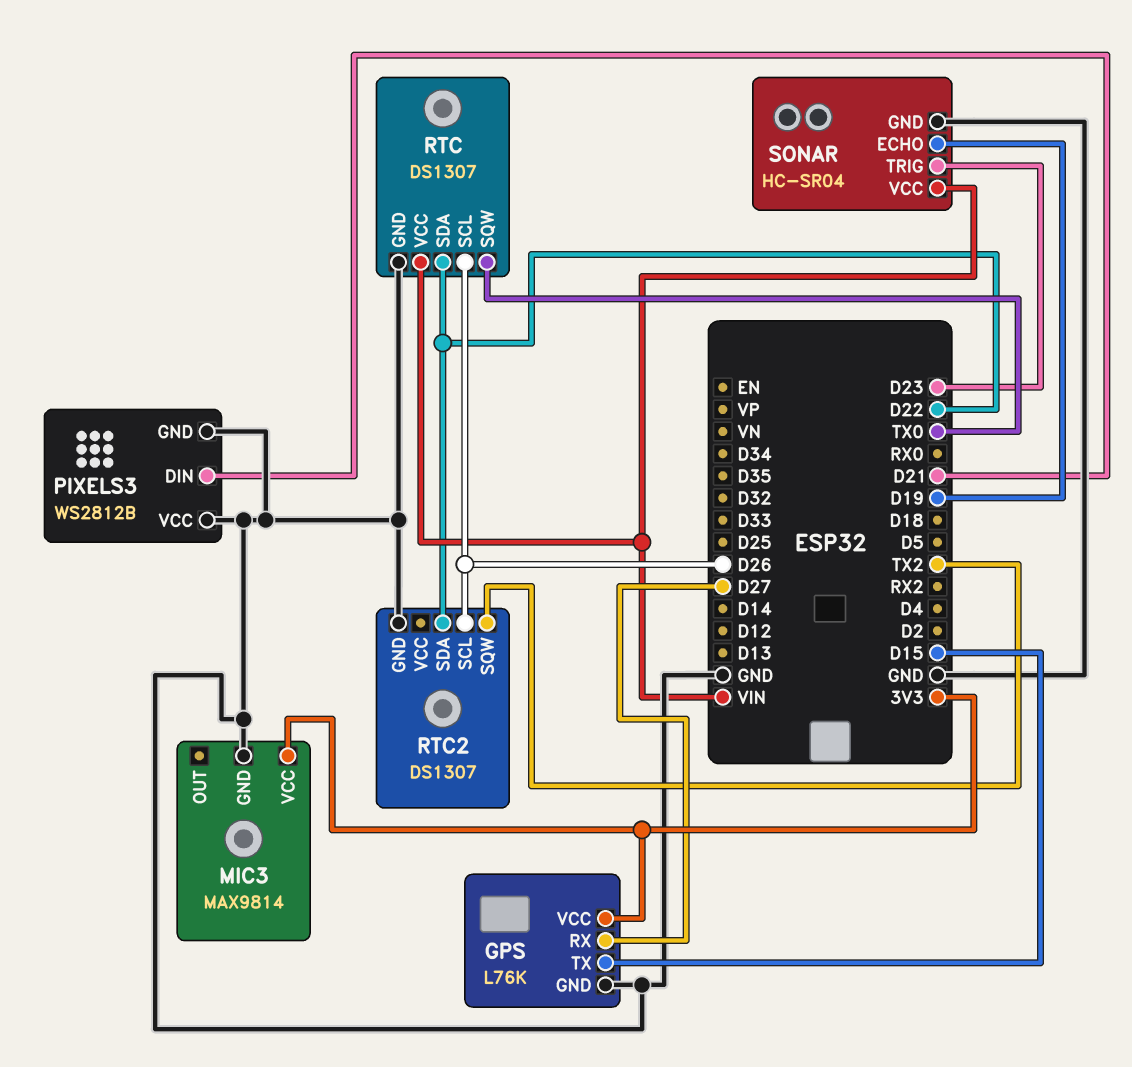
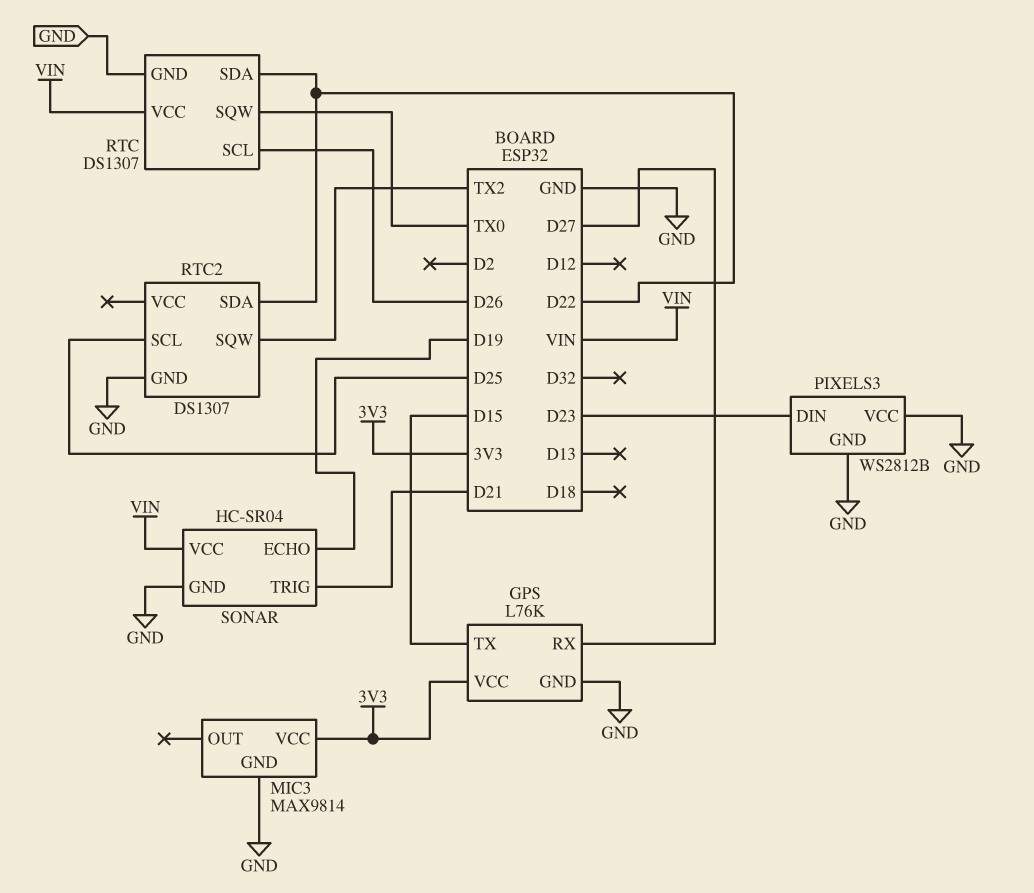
PIXELS3 pin DIN: D21 -> D23
RTC2 pin SCL: D26 -> D25
SONAR pin TRIG: D23 -> D21

